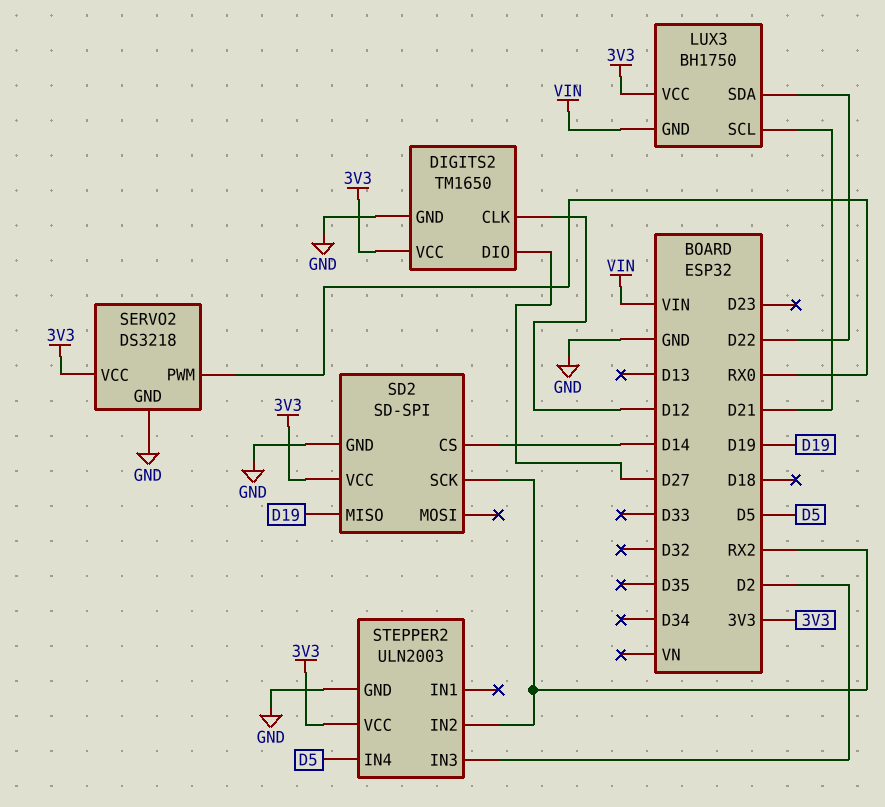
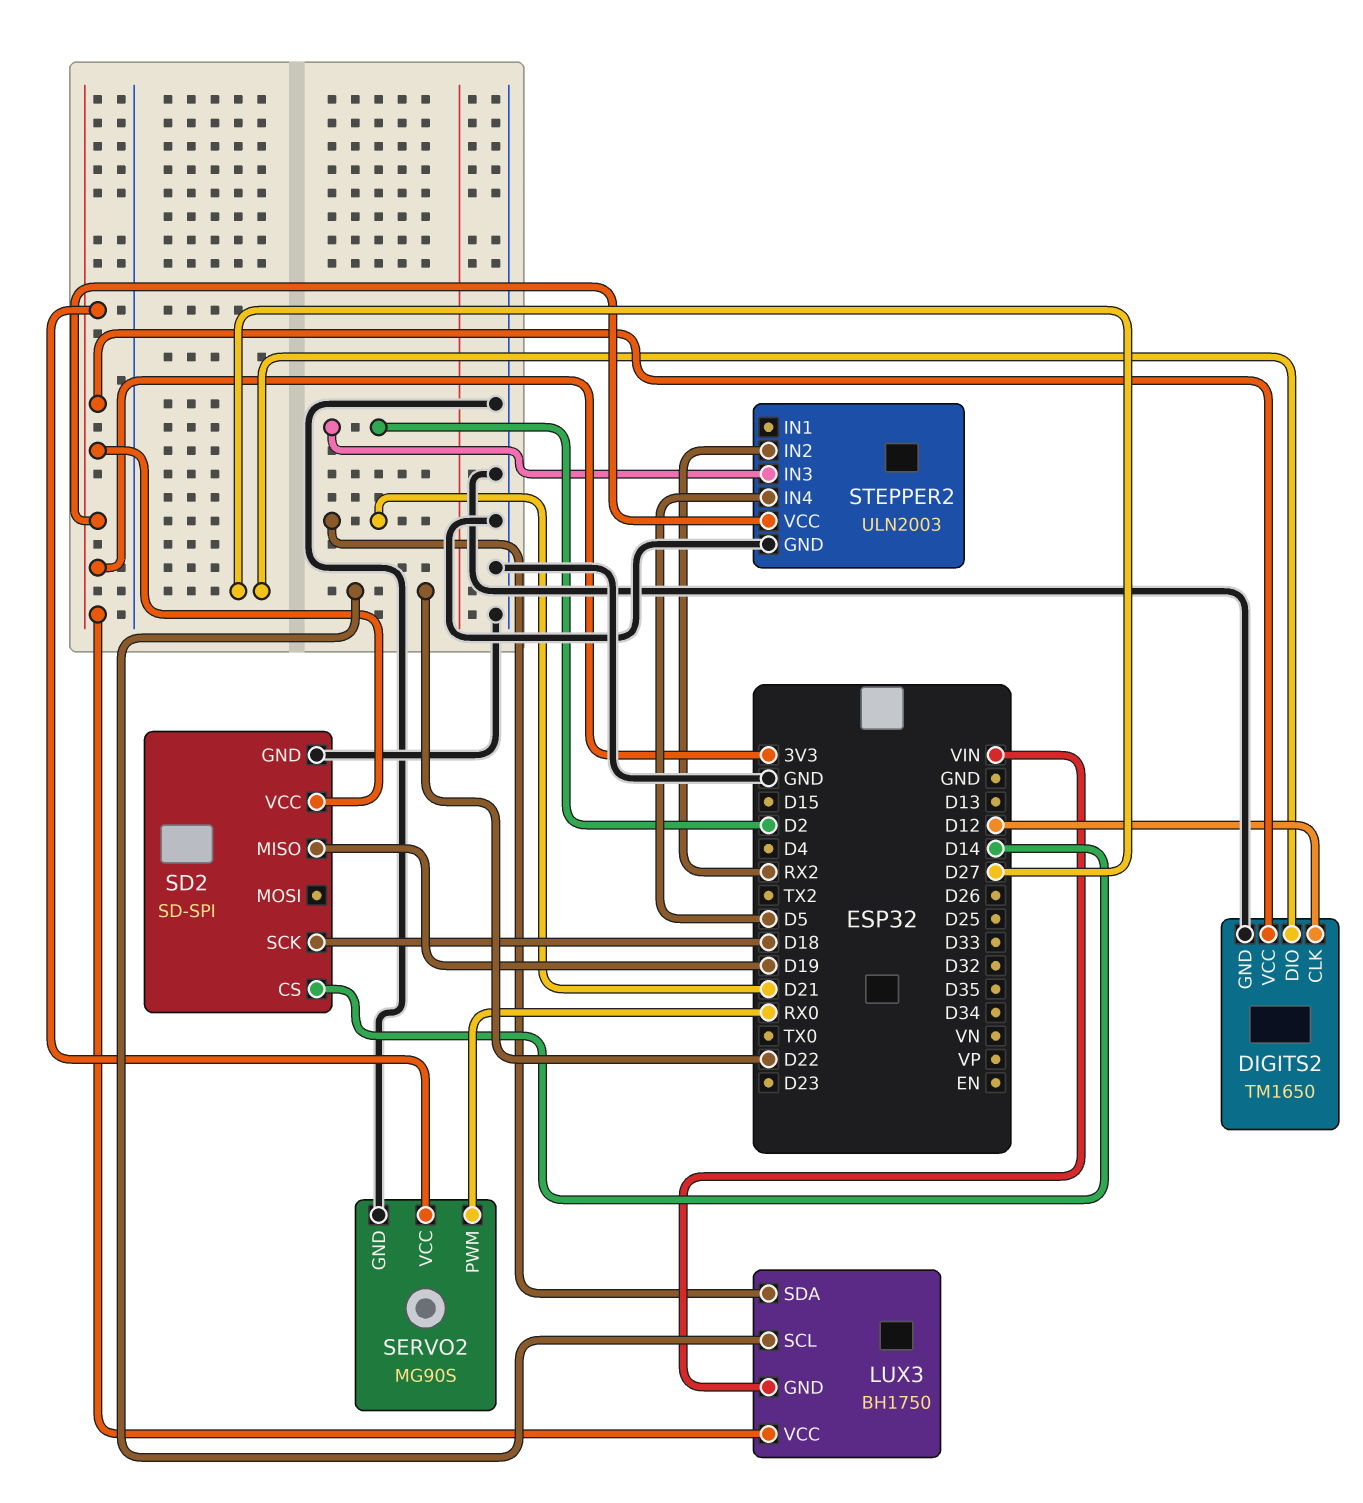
LUX3 pin SCL: D21 -> D22
LUX3 pin SDA: D22 -> D21
SD2 pin SCK: RX2 -> D18
SERVO2: DS3218 -> MG90S

